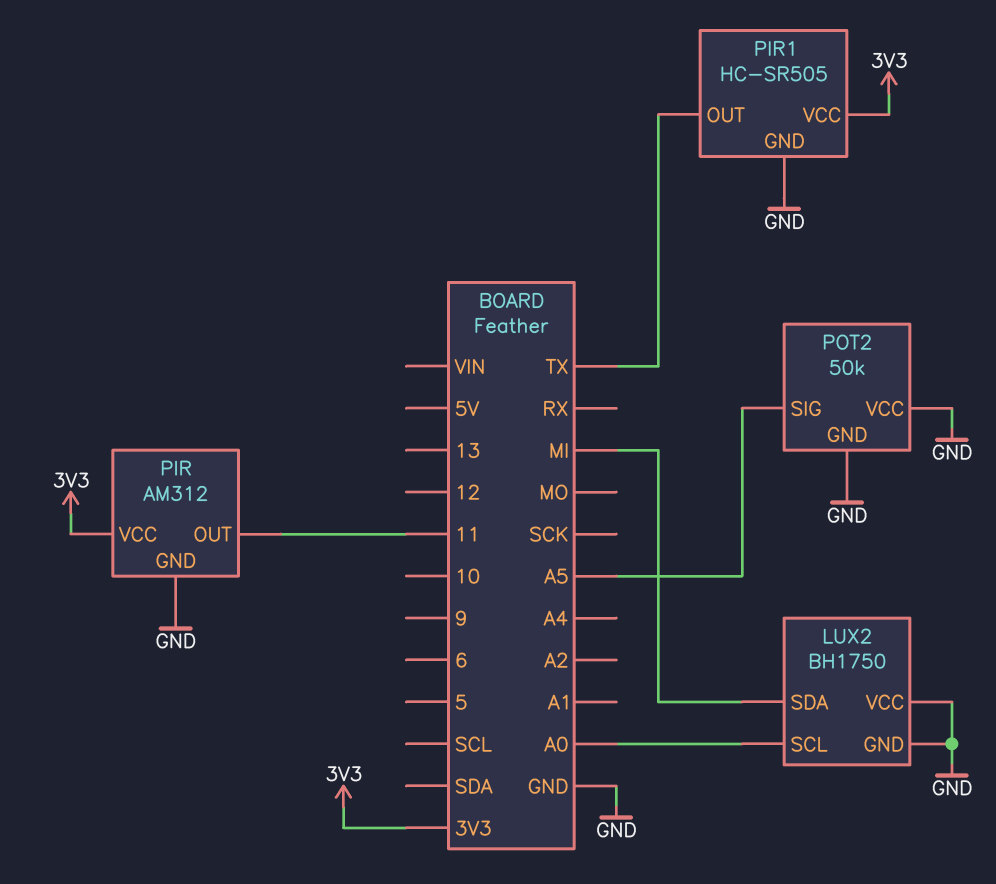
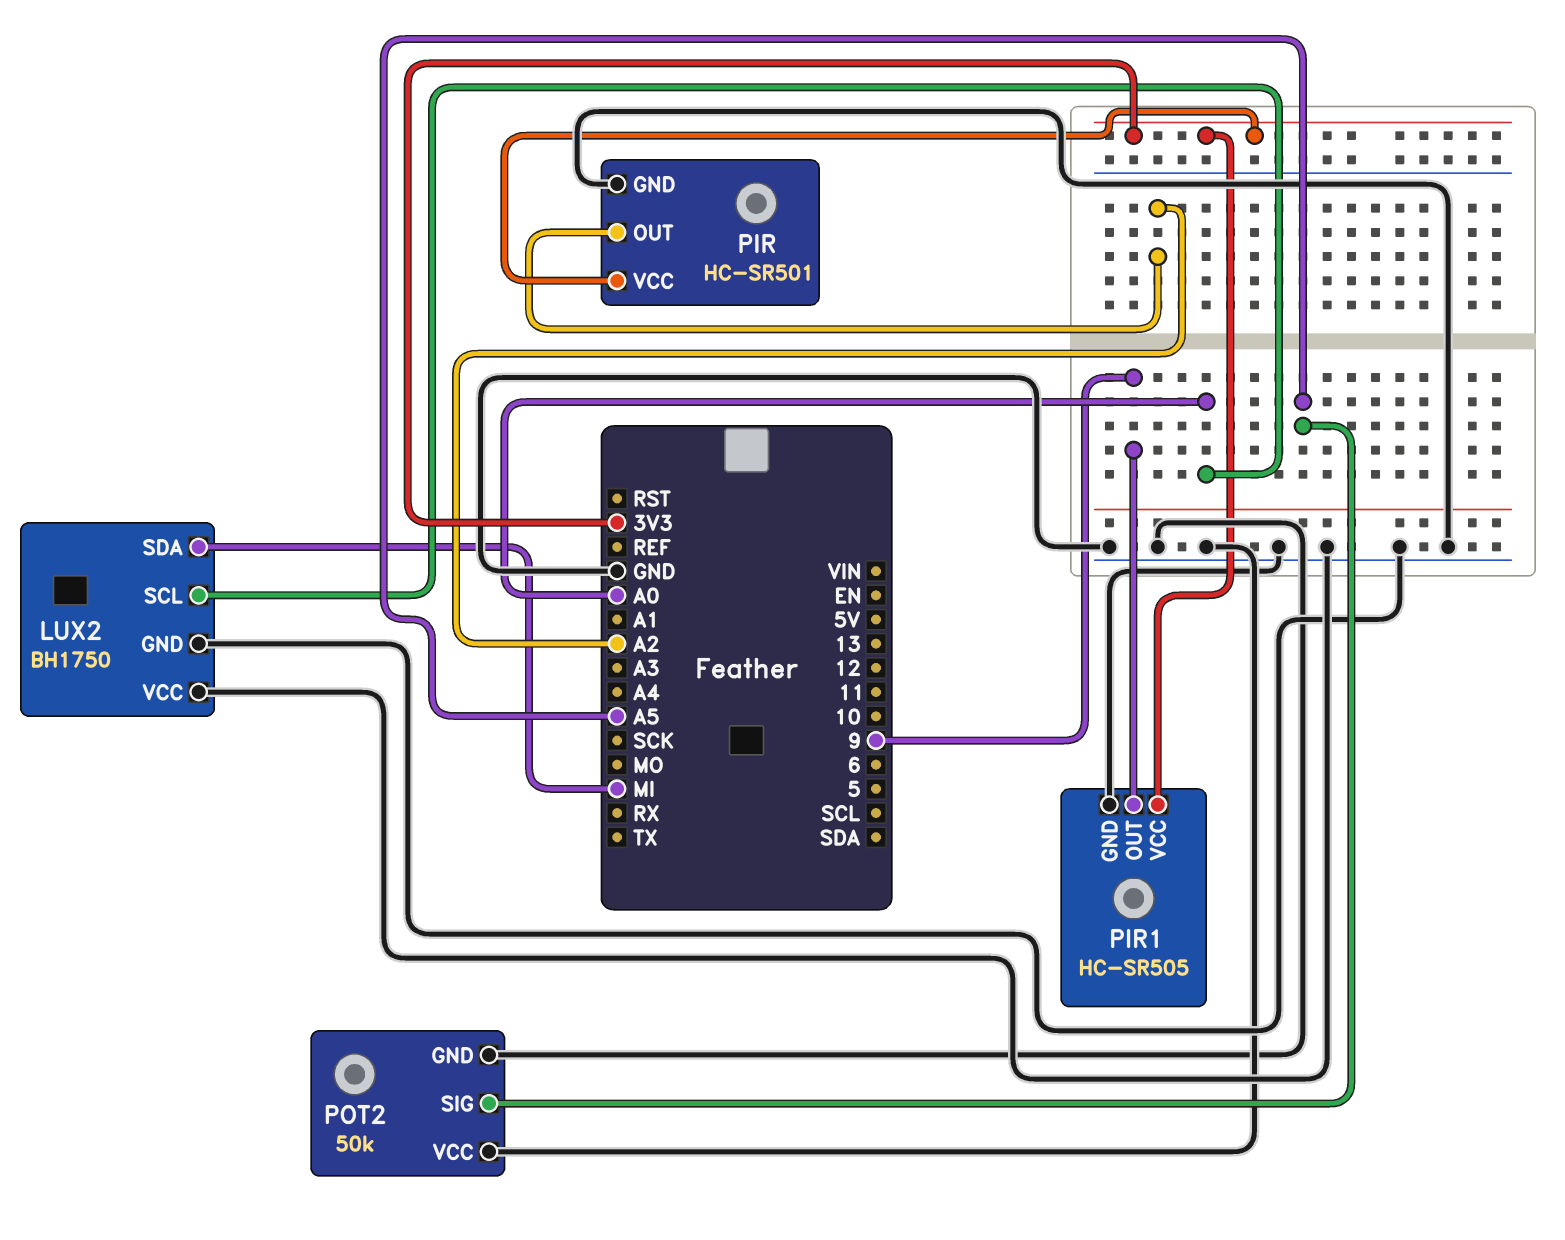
PIR: AM312 -> HC-SR501
PIR pin OUT: 11 -> A2
PIR1 pin OUT: TX -> 9

